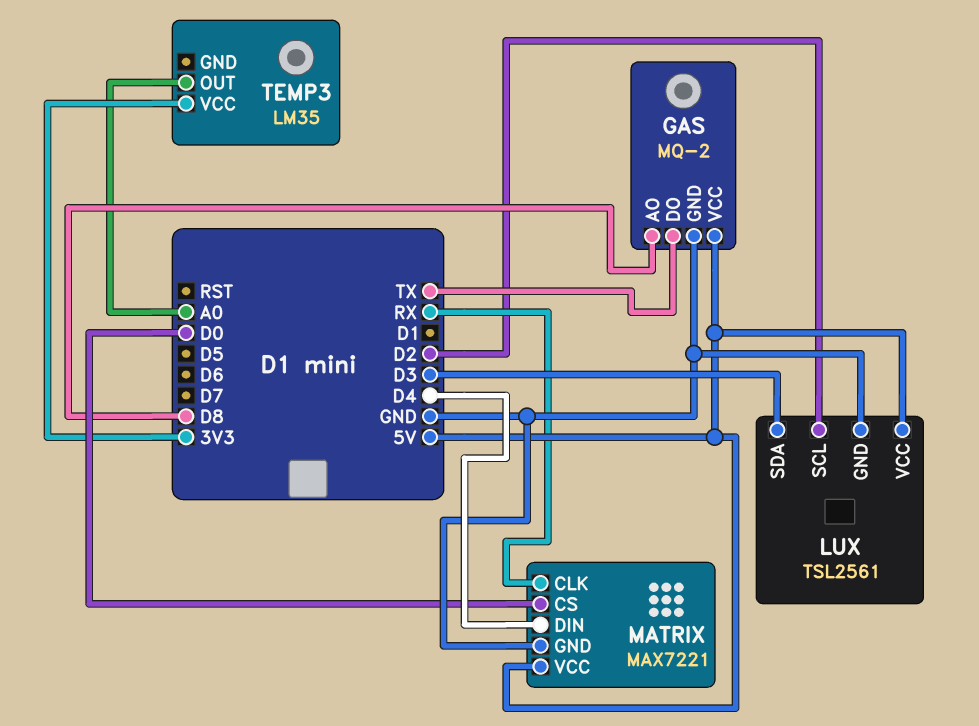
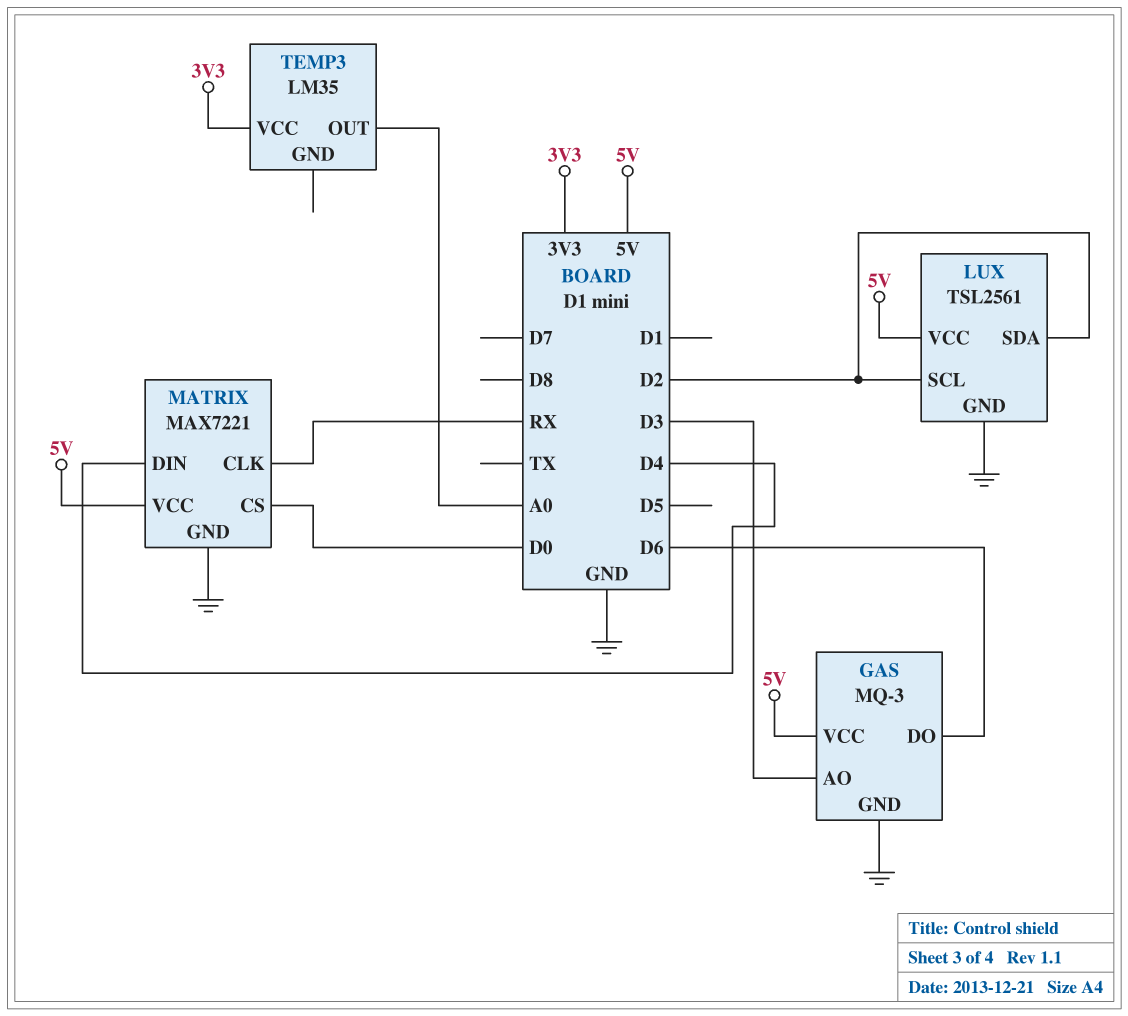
GAS: MQ-2 -> MQ-3
GAS pin AO: D8 -> D3
GAS pin DO: TX -> D6
LUX pin SDA: D3 -> D2

